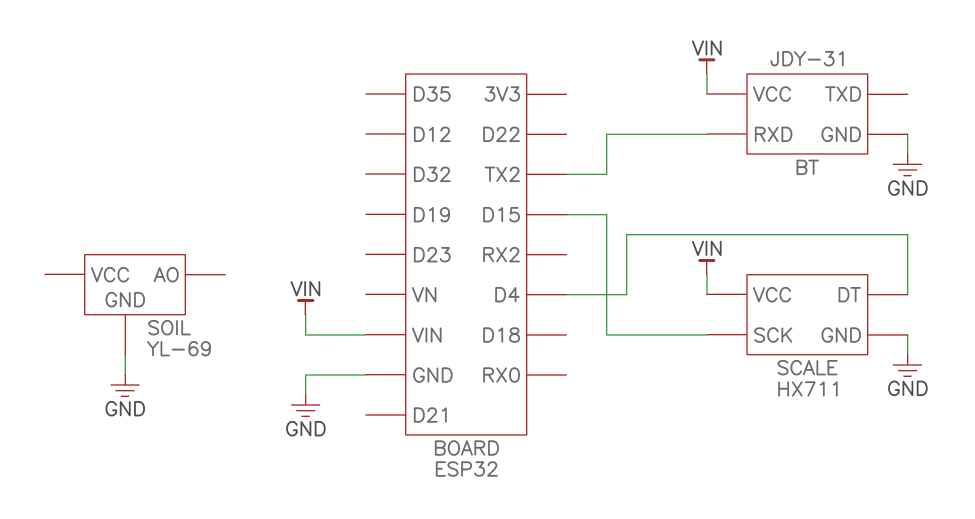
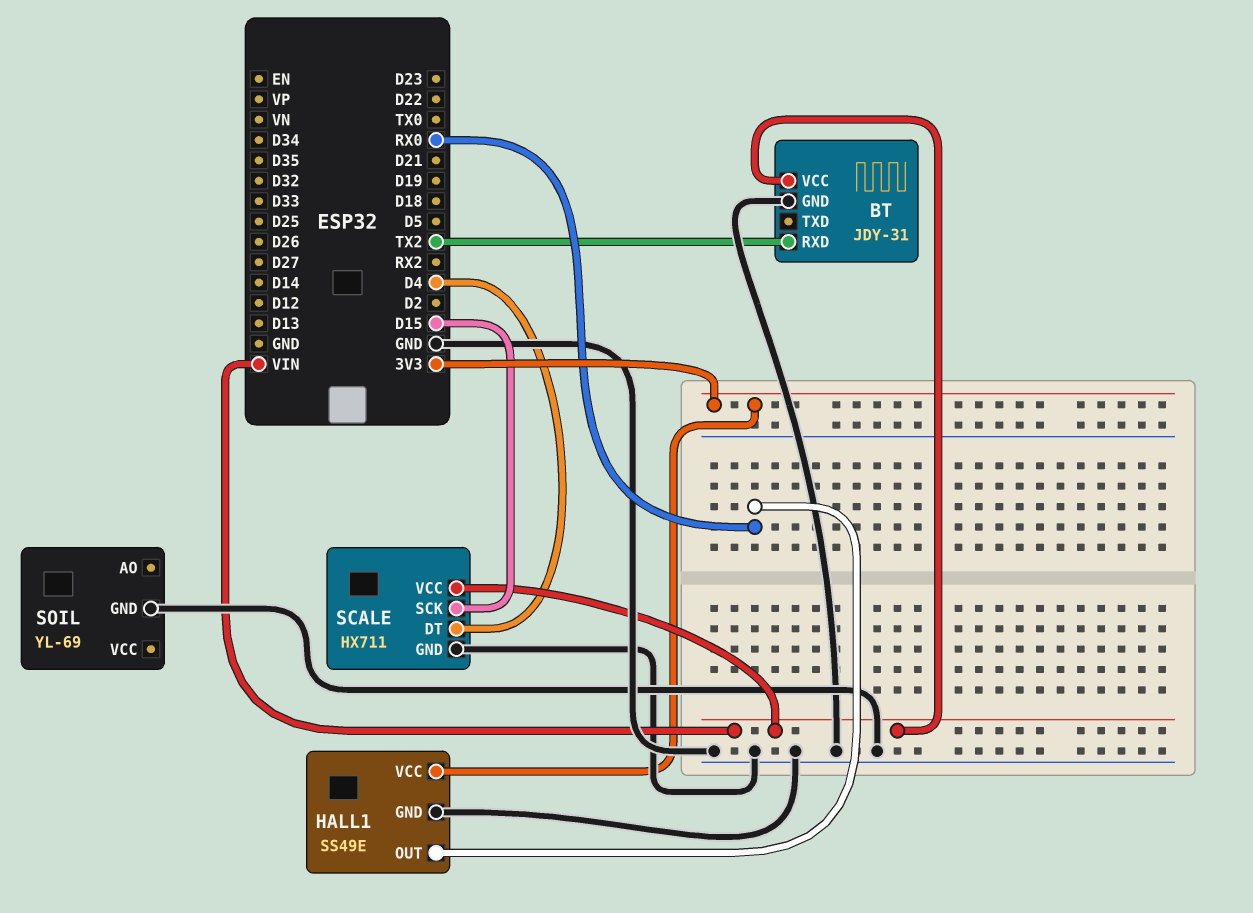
HALL1: none -> SS49E
HALL1 pin GND: none -> GND
HALL1 pin OUT: none -> RX0
HALL1 pin VCC: none -> 3V3

